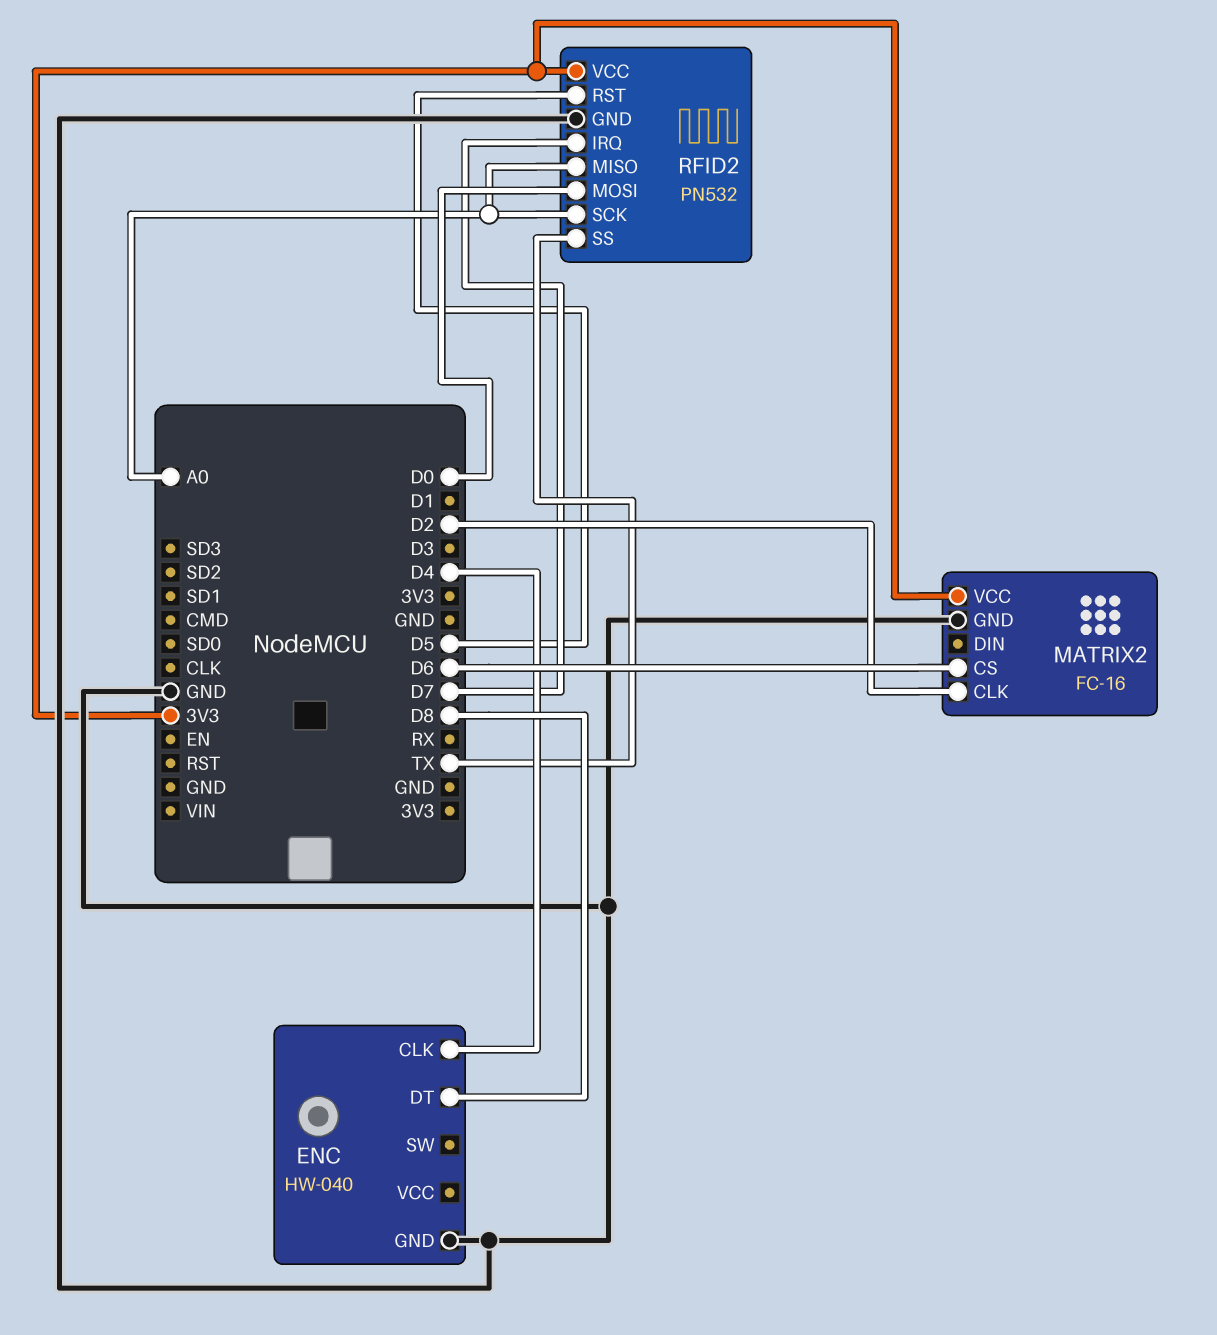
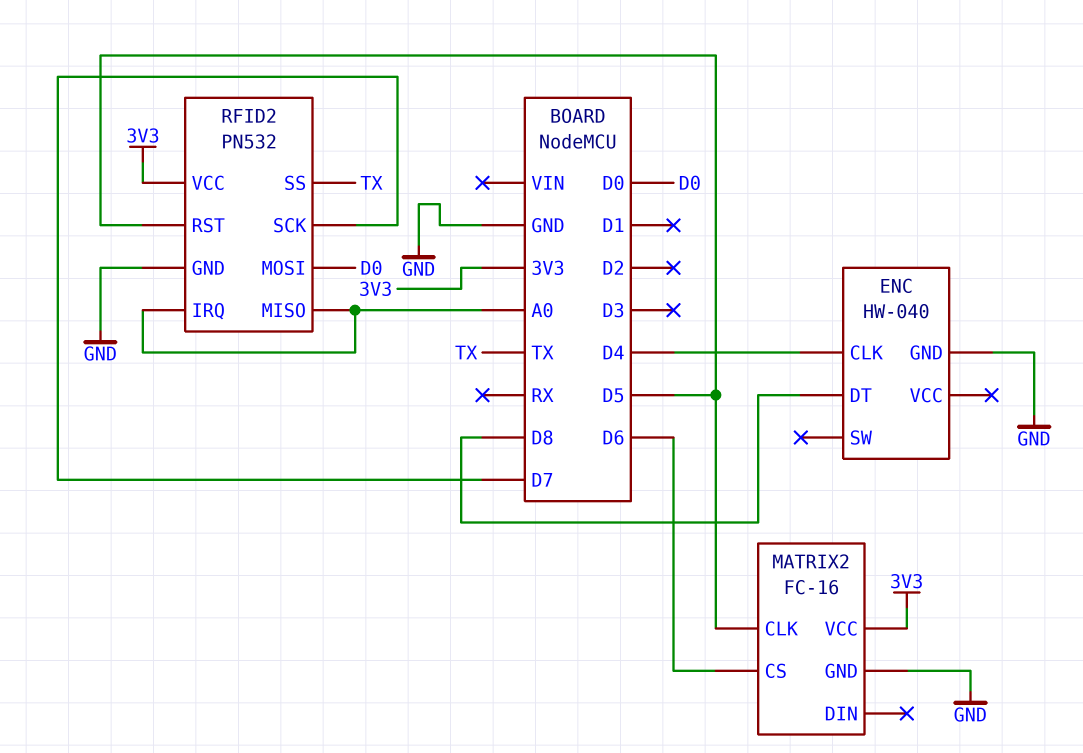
MATRIX2 pin CLK: D2 -> D5
RFID2 pin IRQ: D7 -> A0
RFID2 pin SCK: A0 -> D7

